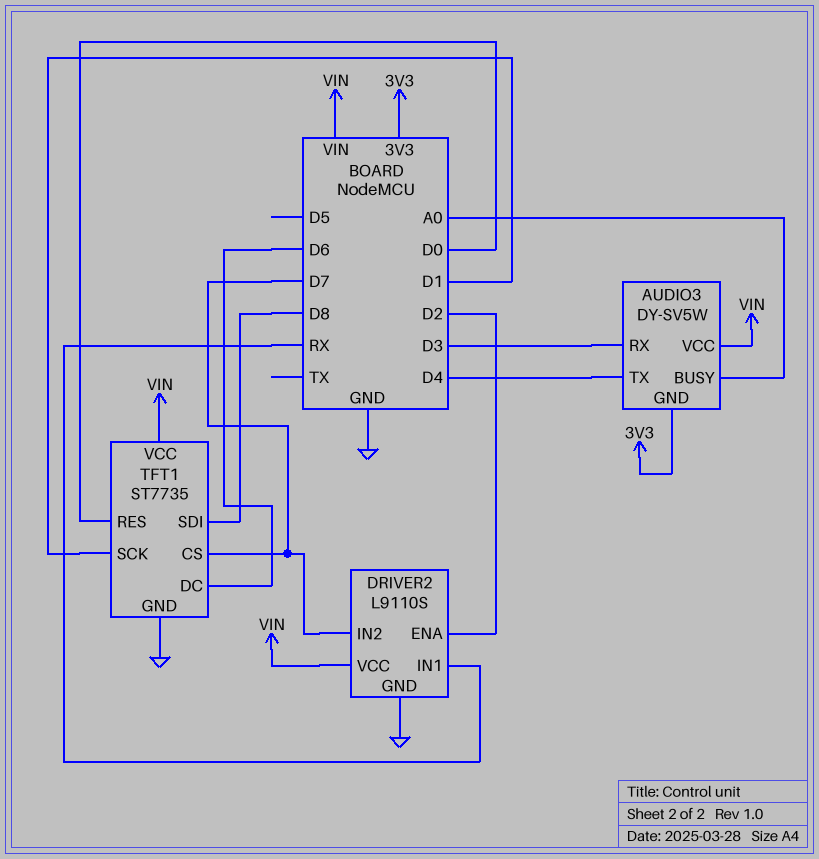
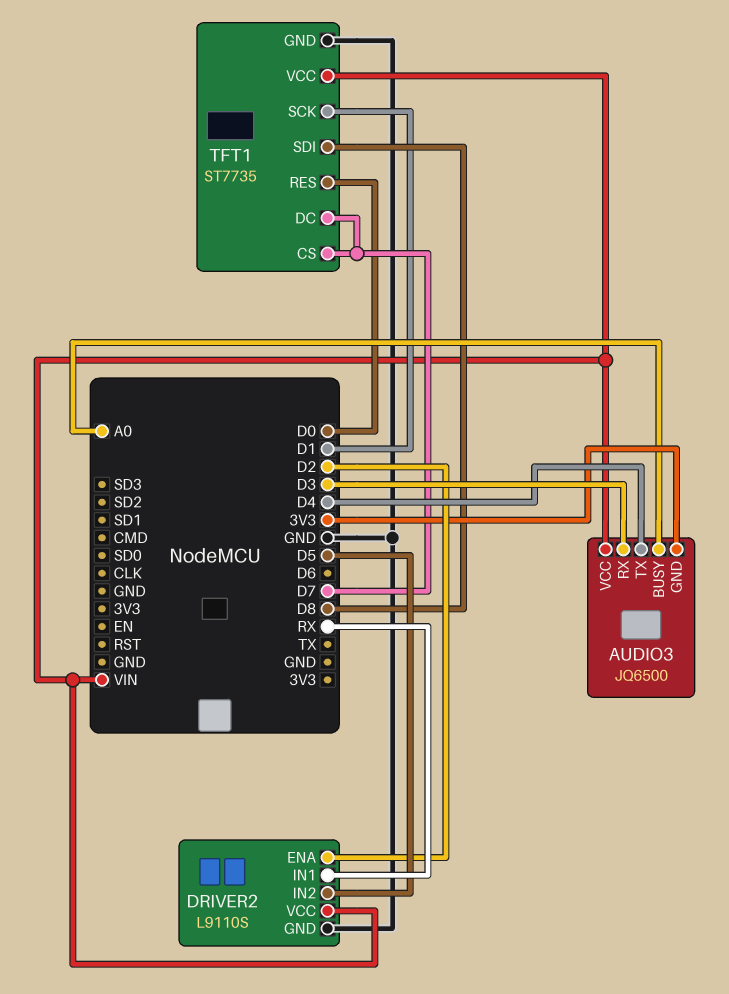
AUDIO3: DY-SV5W -> JQ6500
DRIVER2 pin IN2: D7 -> D5
TFT1 pin DC: D6 -> D7

